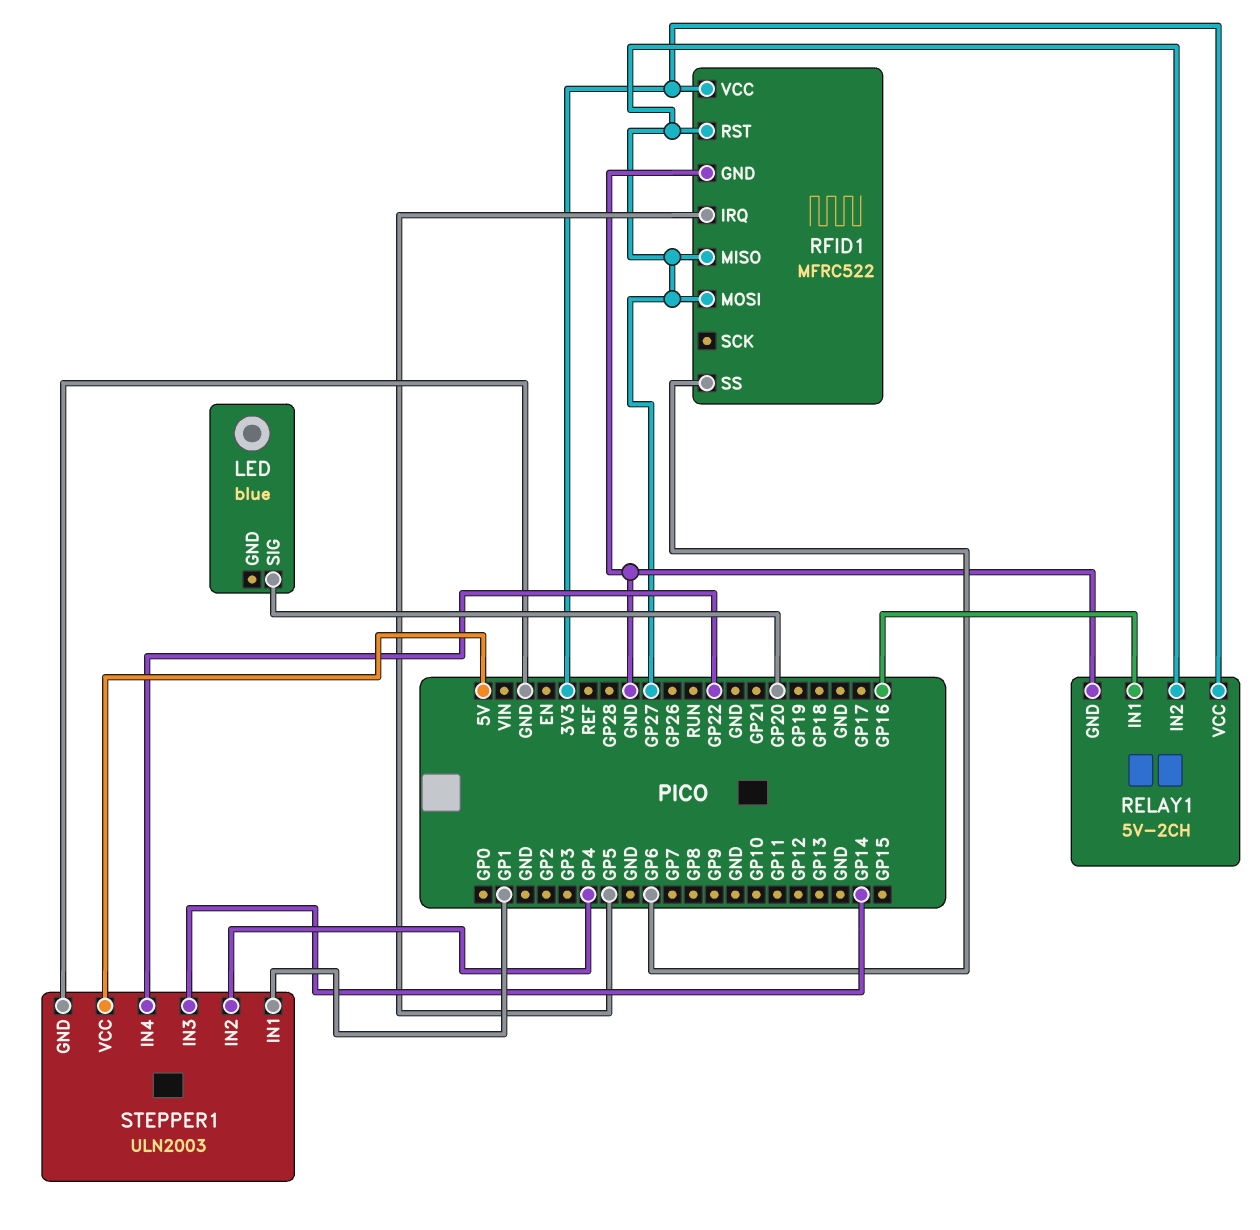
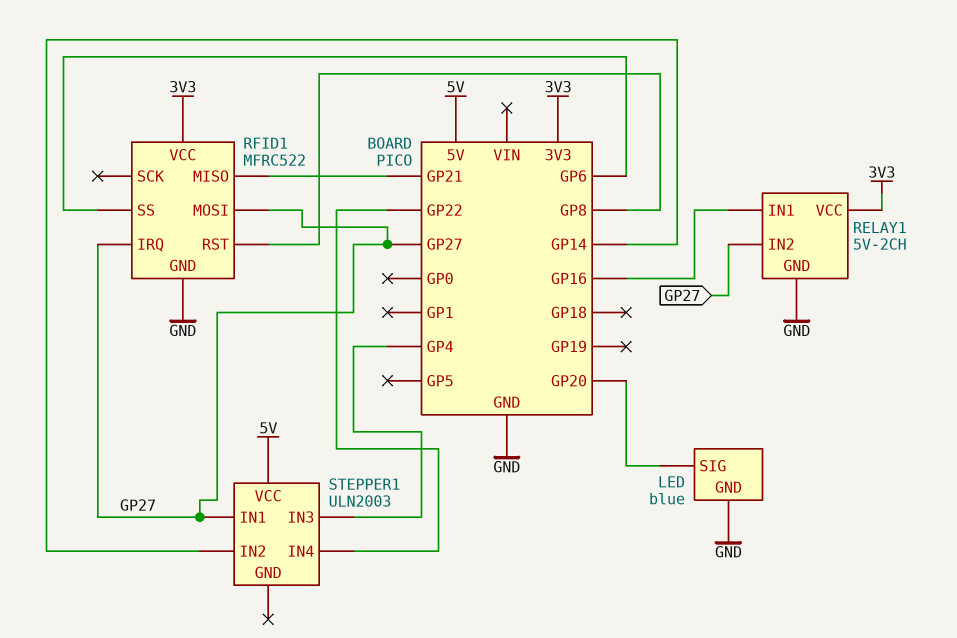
LED pin GND: none -> GND
RFID1 pin IRQ: GP5 -> GP27
RFID1 pin MISO: GP27 -> GP21
RFID1 pin RST: GP27 -> GP8
STEPPER1 pin GND: GND -> none
STEPPER1 pin IN1: GP1 -> GP27
STEPPER1 pin IN2: GP4 -> GP14
STEPPER1 pin IN3: GP14 -> GP4

